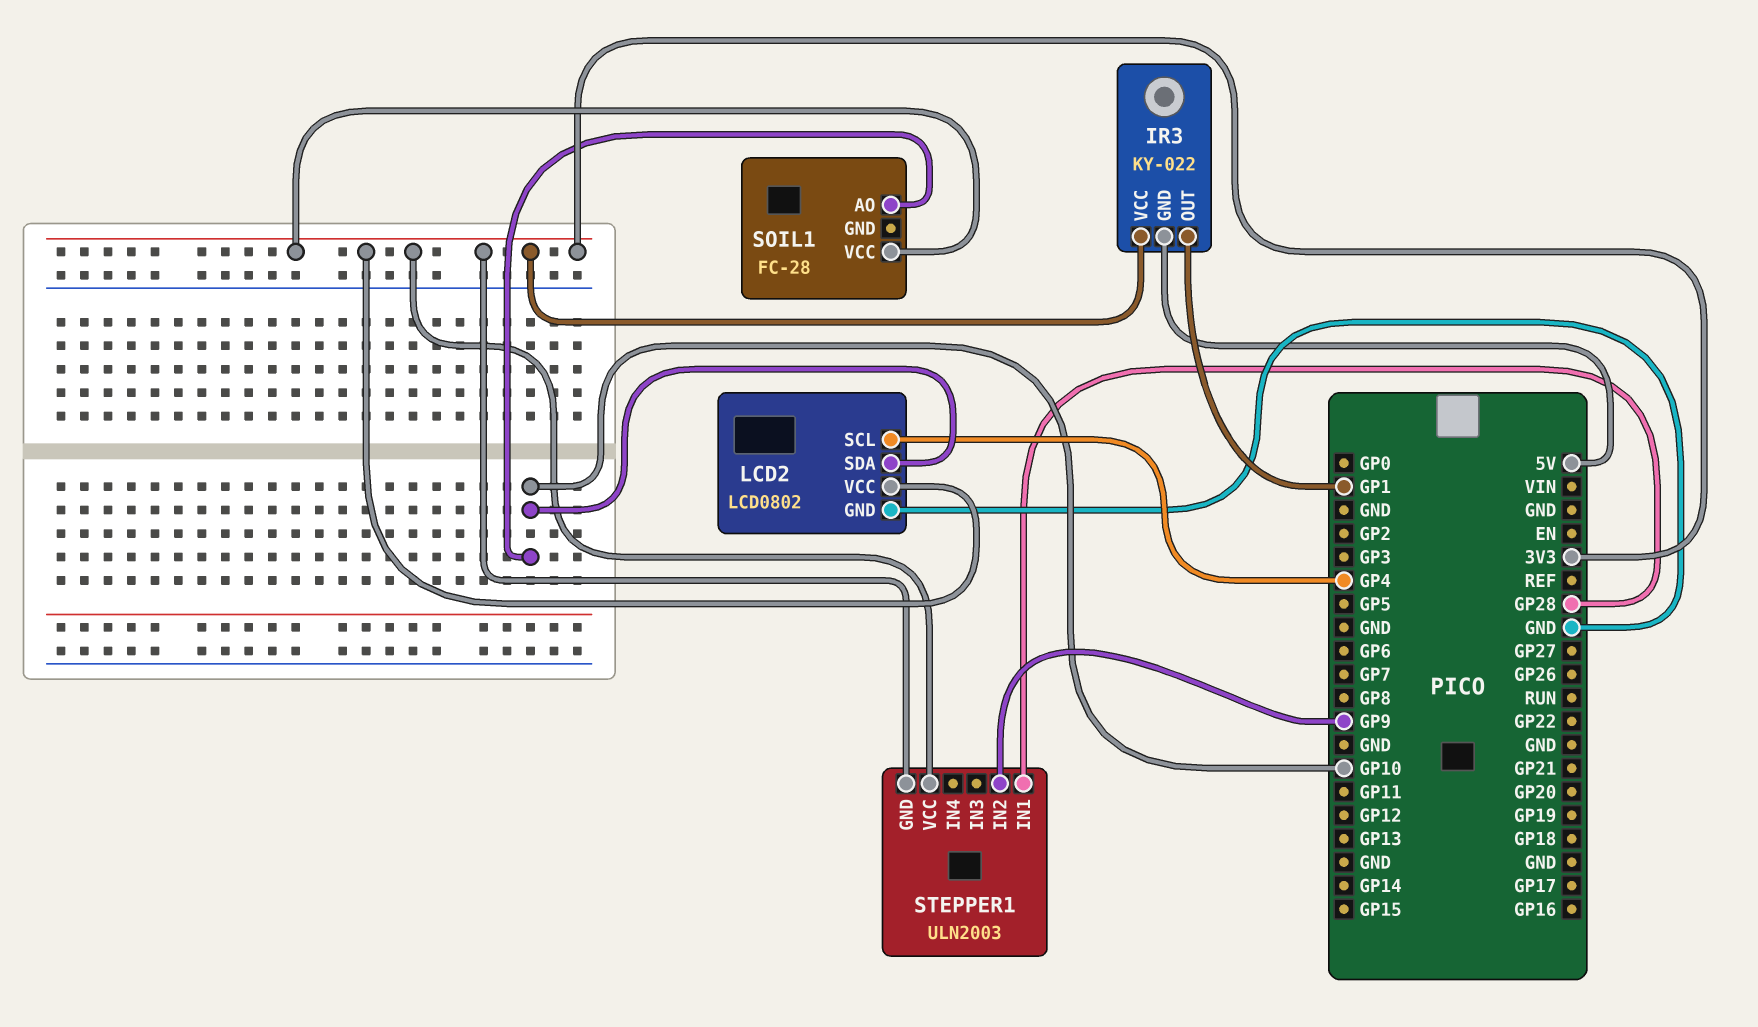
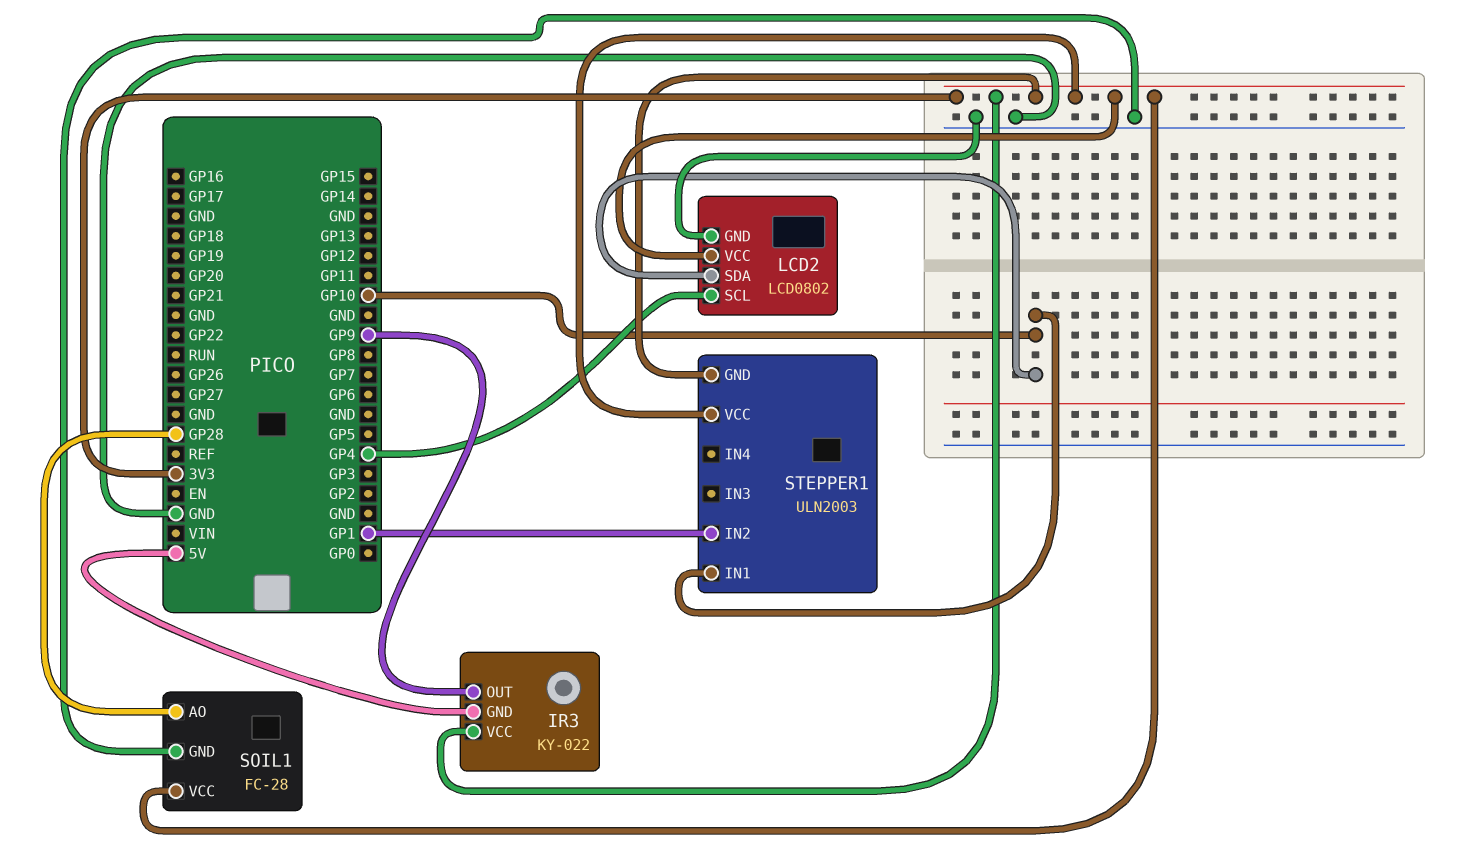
IR3 pin OUT: GP1 -> GP9
SOIL1 pin AO: GP10 -> GP28
SOIL1 pin GND: none -> GND
STEPPER1 pin IN1: GP28 -> GP10
STEPPER1 pin IN2: GP9 -> GP1

